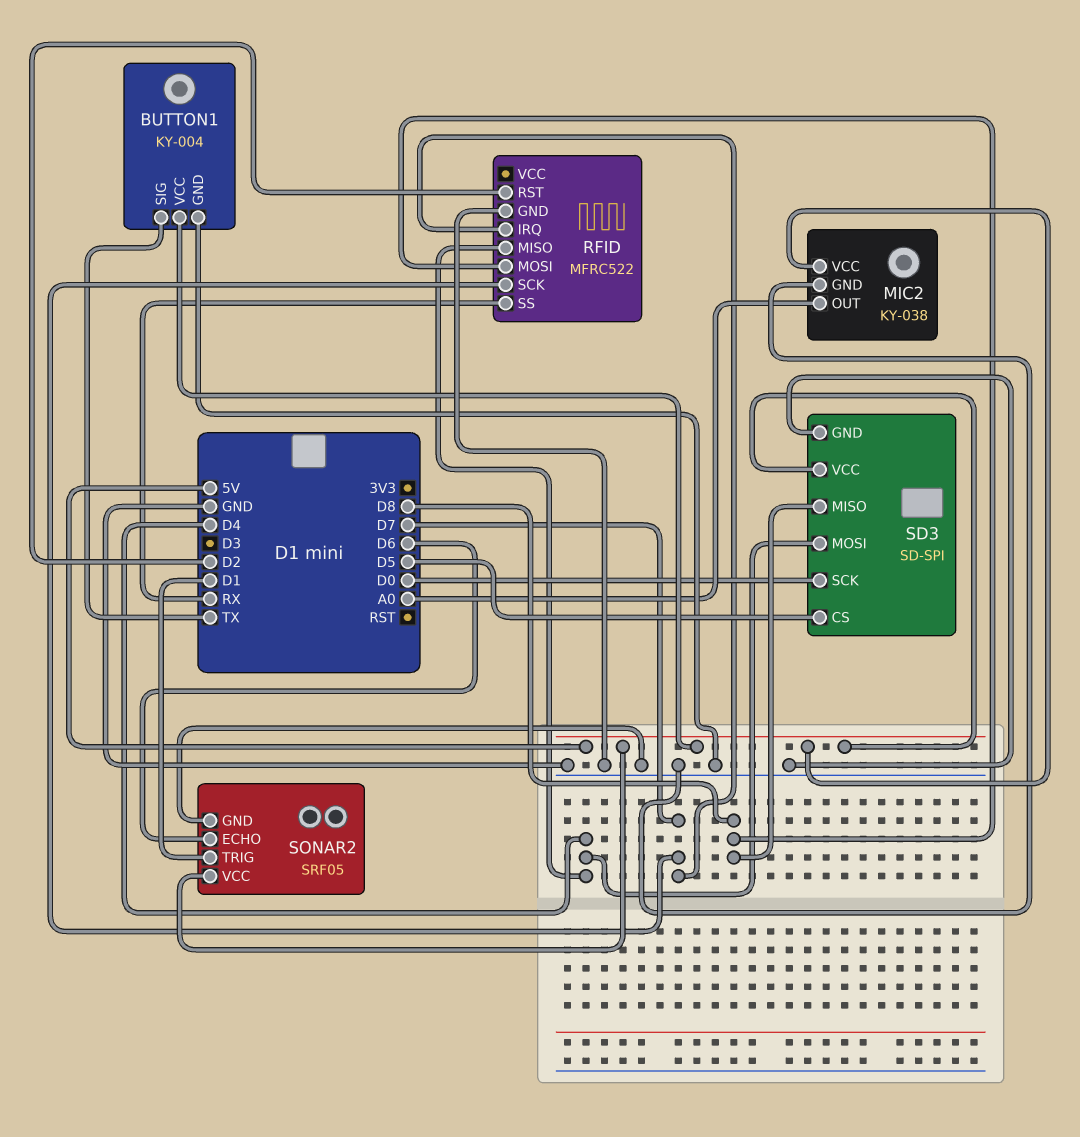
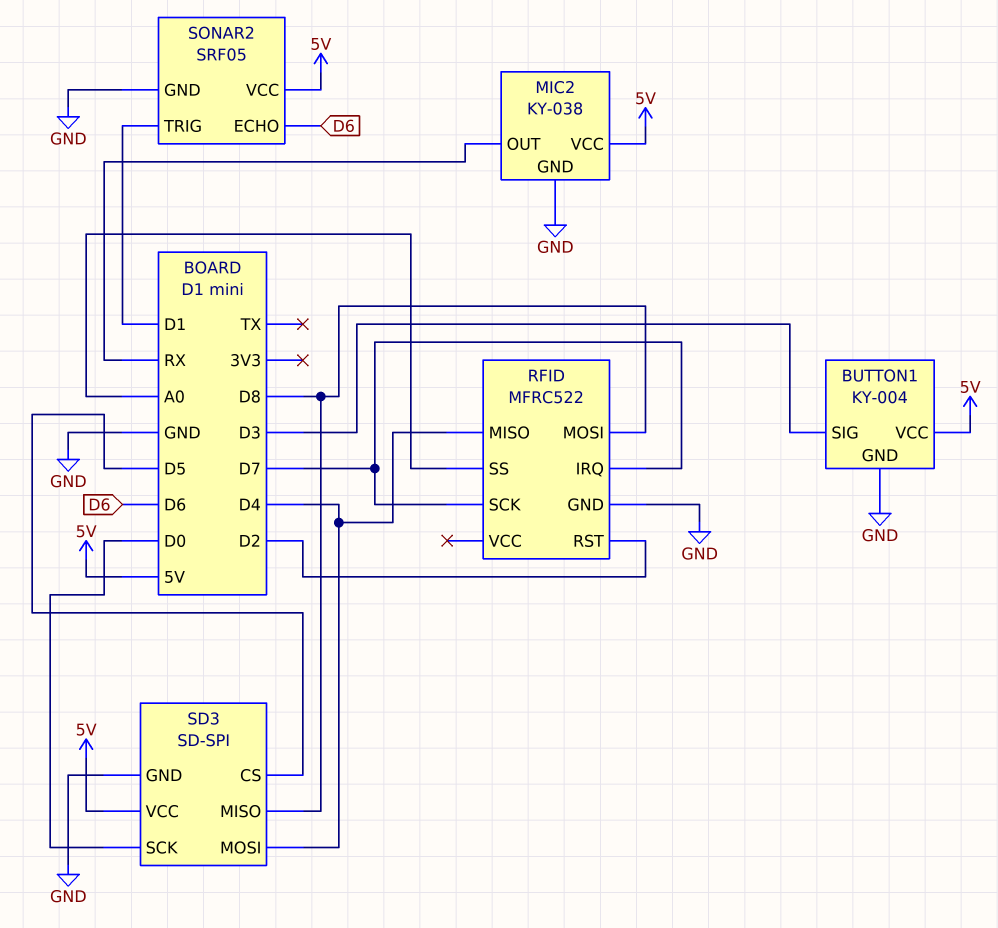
BUTTON1 pin SIG: TX -> D3
MIC2 pin OUT: A0 -> RX
RFID pin SS: RX -> A0

